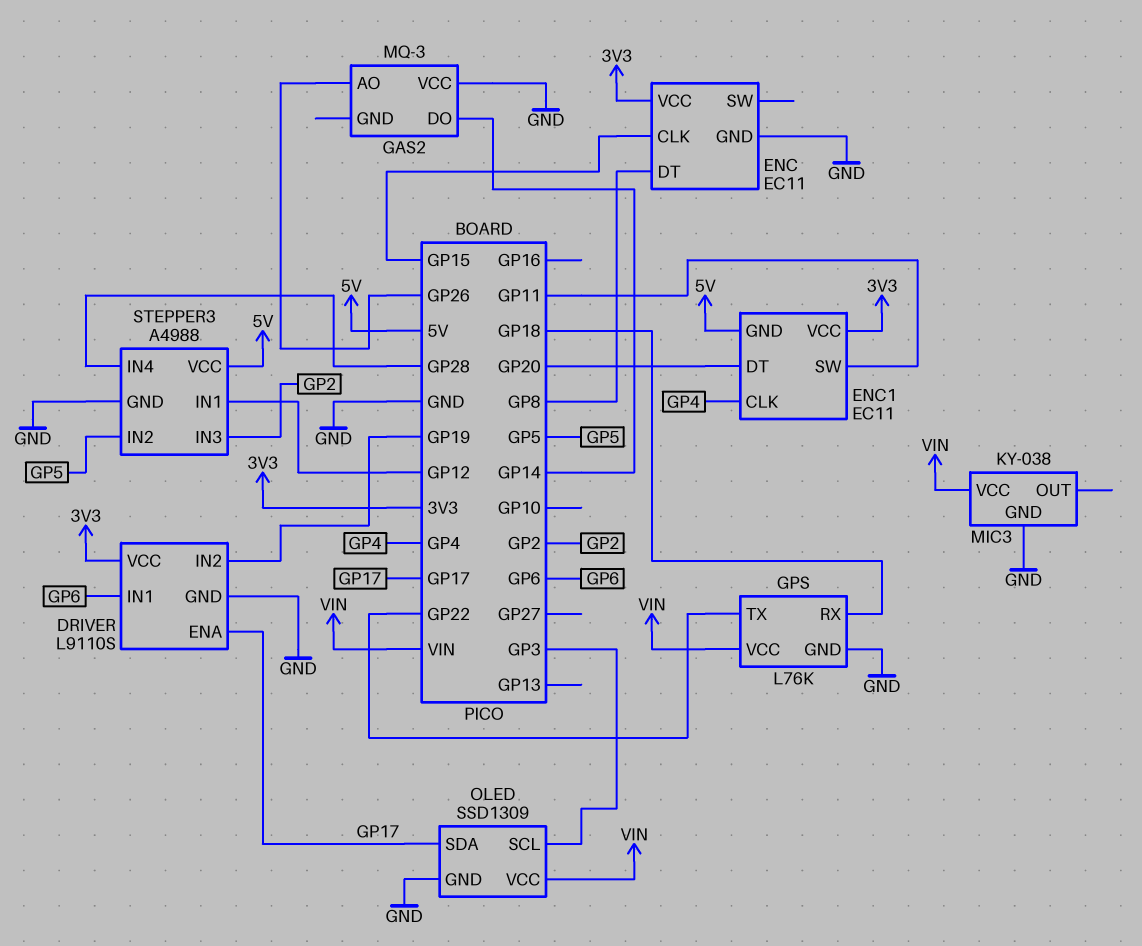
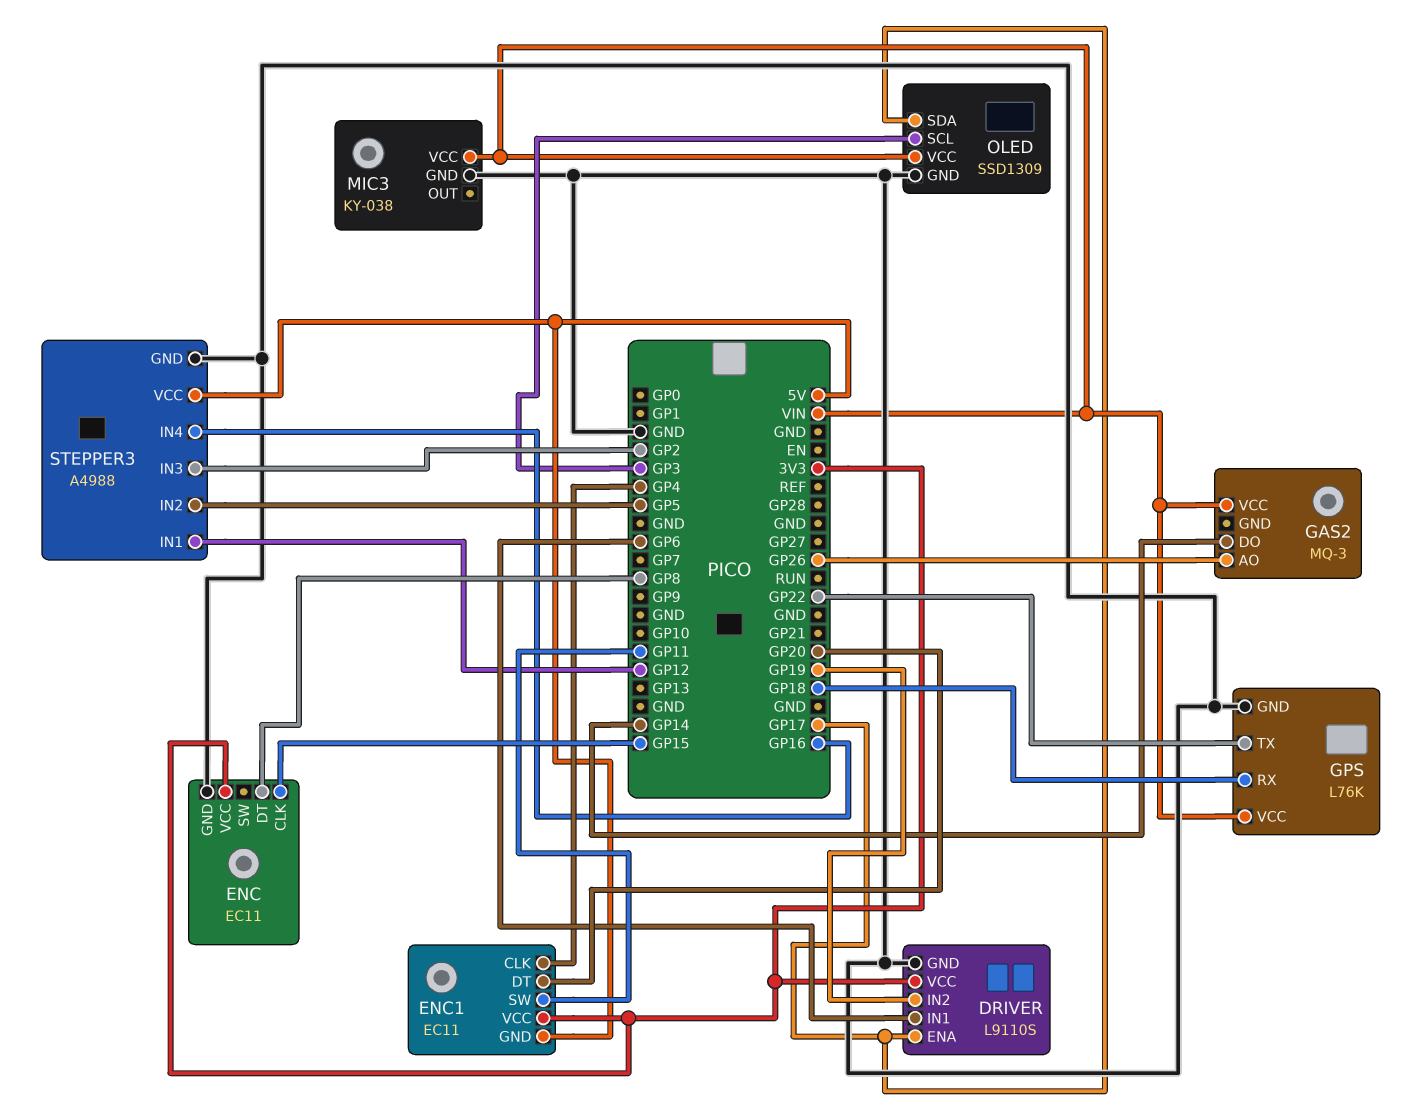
GAS2 pin VCC: GND -> VIN
STEPPER3 pin IN4: GP28 -> GP16

